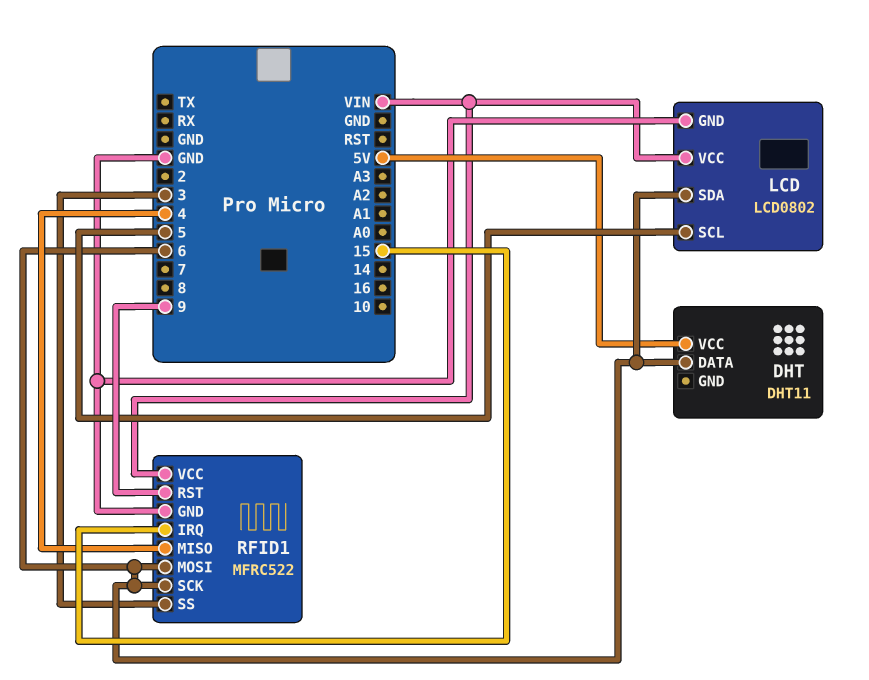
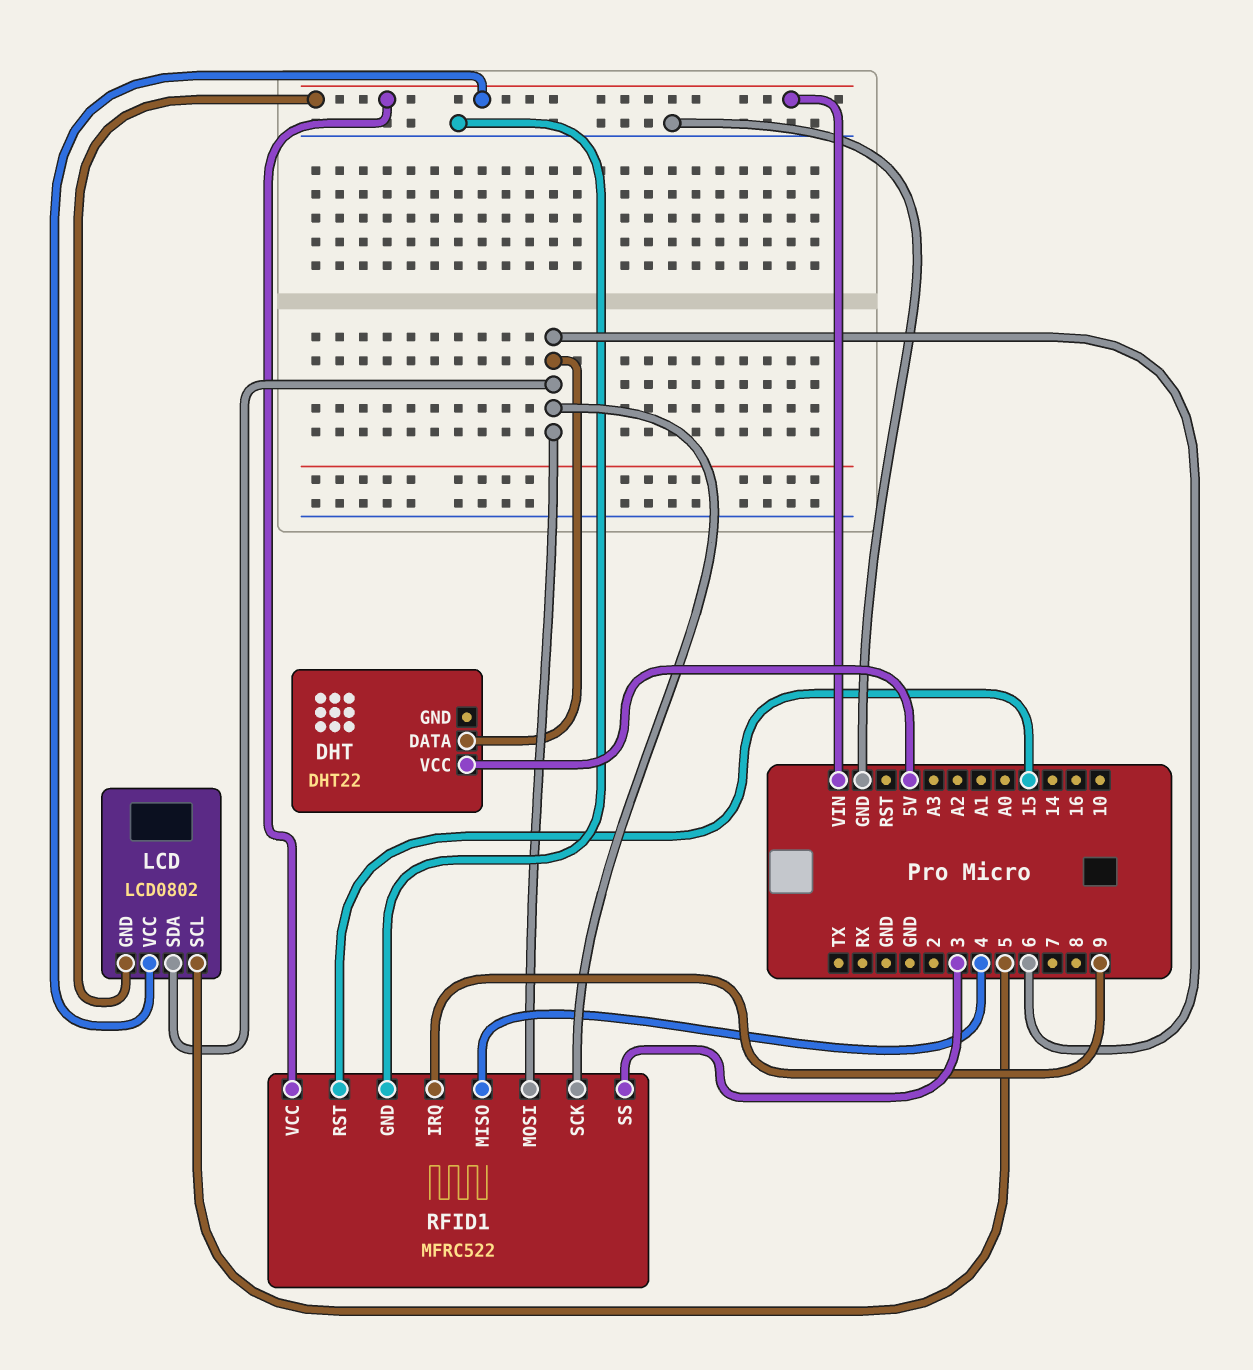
DHT: DHT11 -> DHT22
LCD pin GND: GND -> VIN
RFID1 pin IRQ: 15 -> 9
RFID1 pin RST: 9 -> 15

